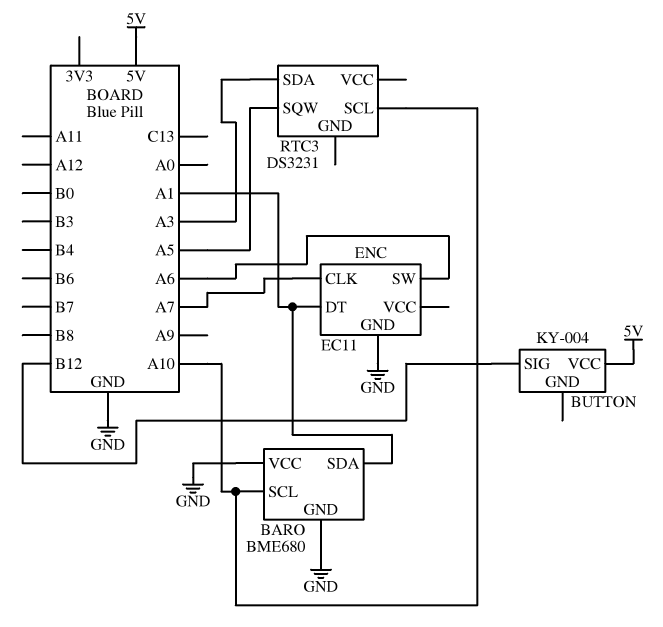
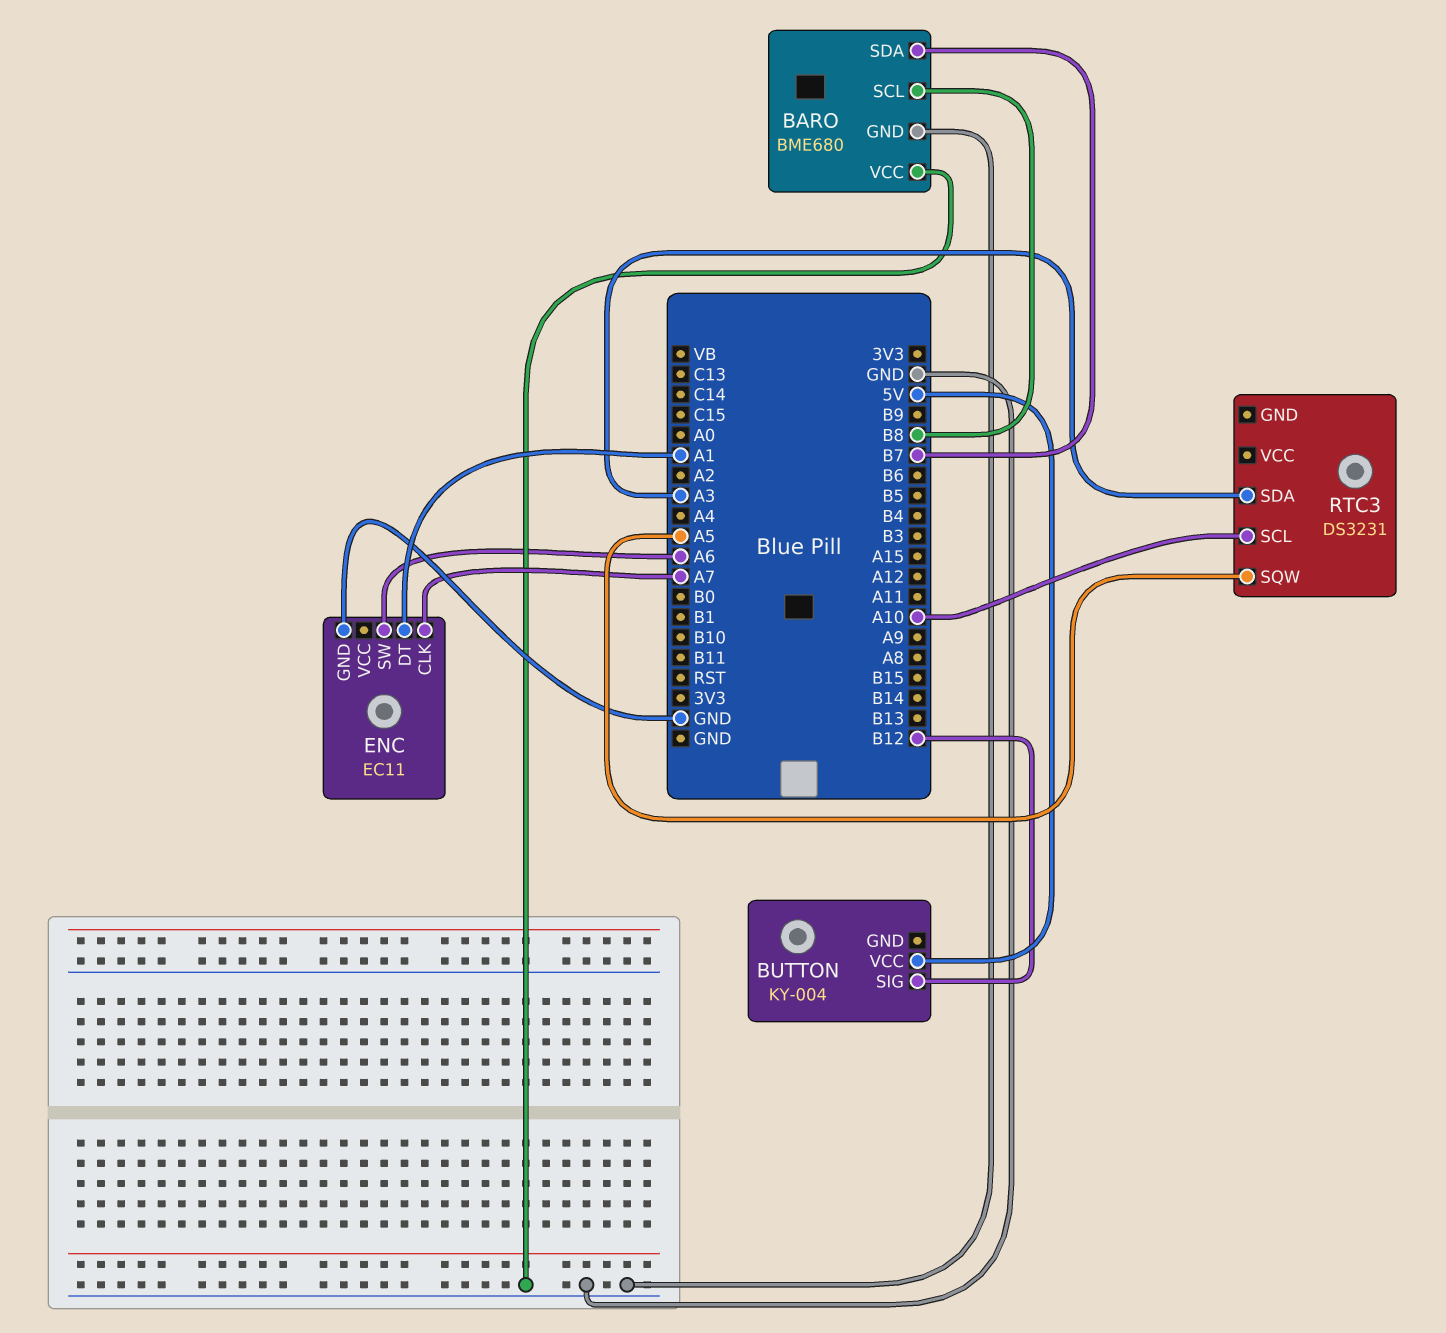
BARO pin SCL: A10 -> B8
BARO pin SDA: A1 -> B7

